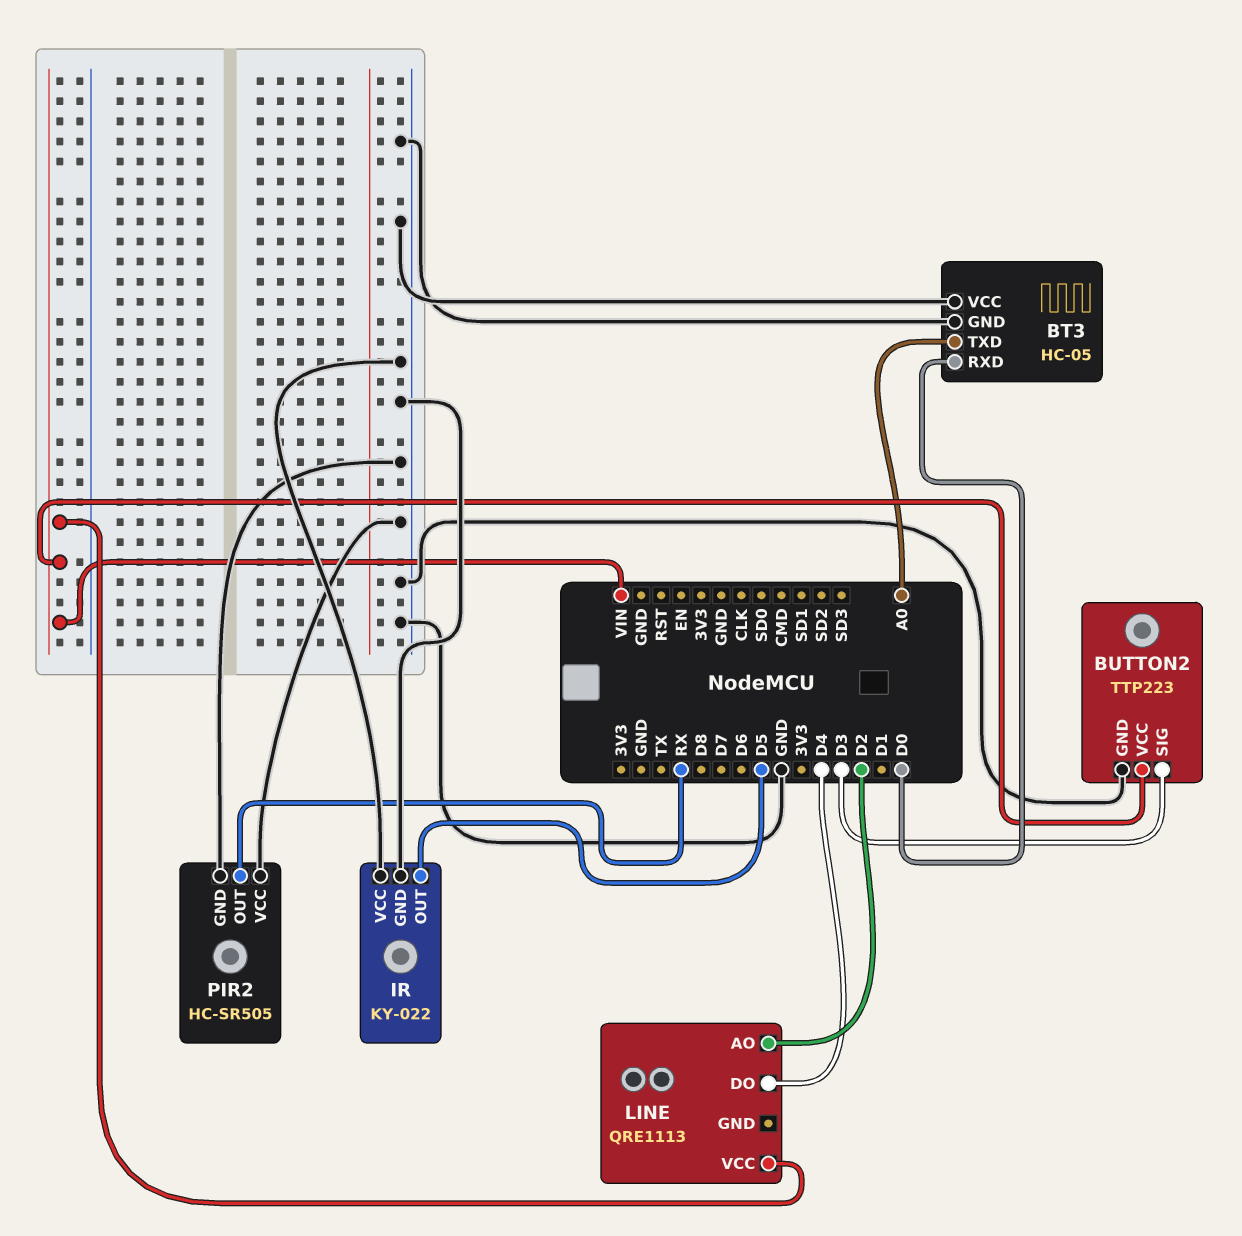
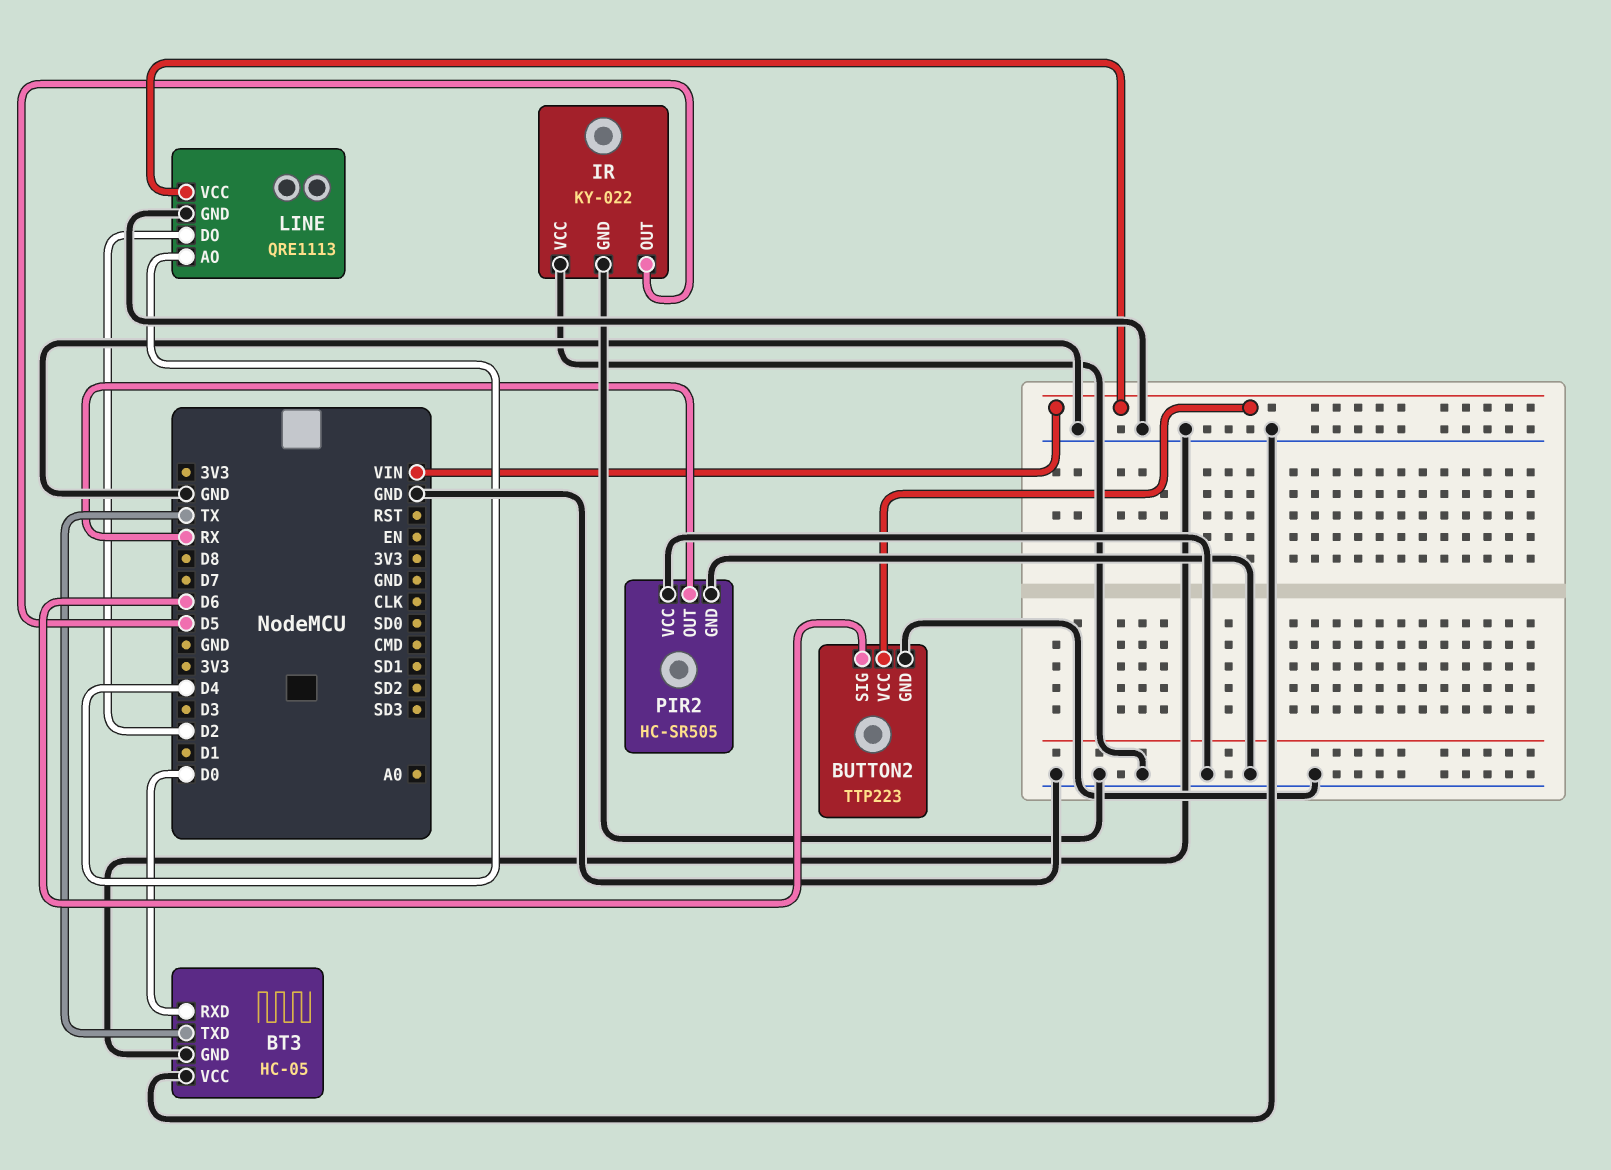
BT3 pin TXD: A0 -> TX
BUTTON2 pin SIG: D3 -> D6
LINE pin AO: D2 -> D4
LINE pin DO: D4 -> D2
LINE pin GND: none -> GND

